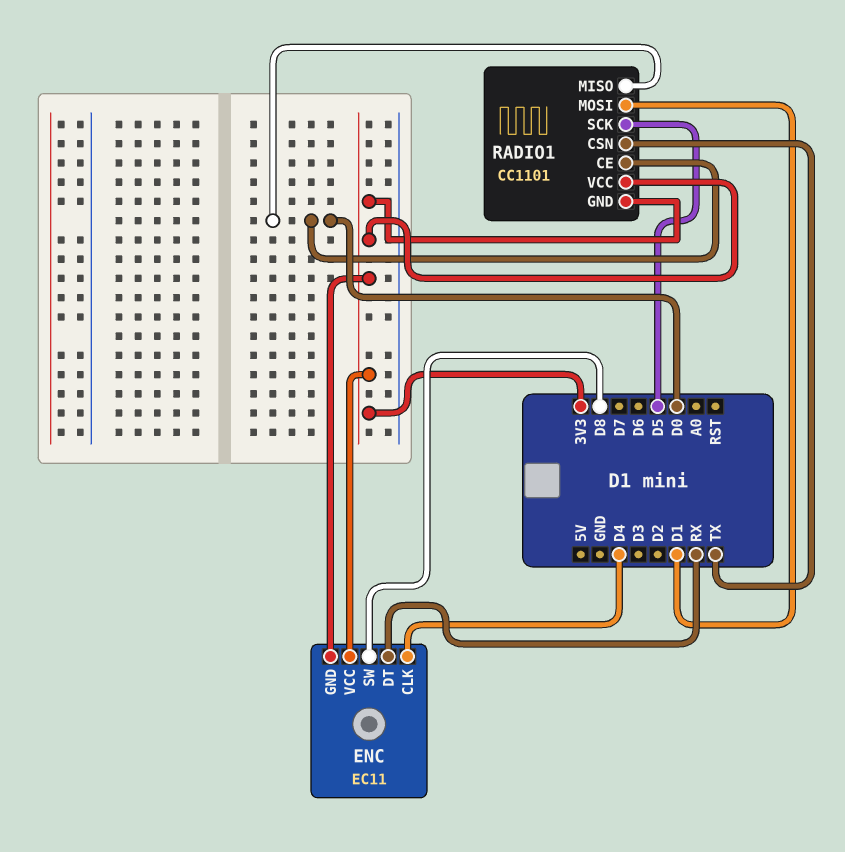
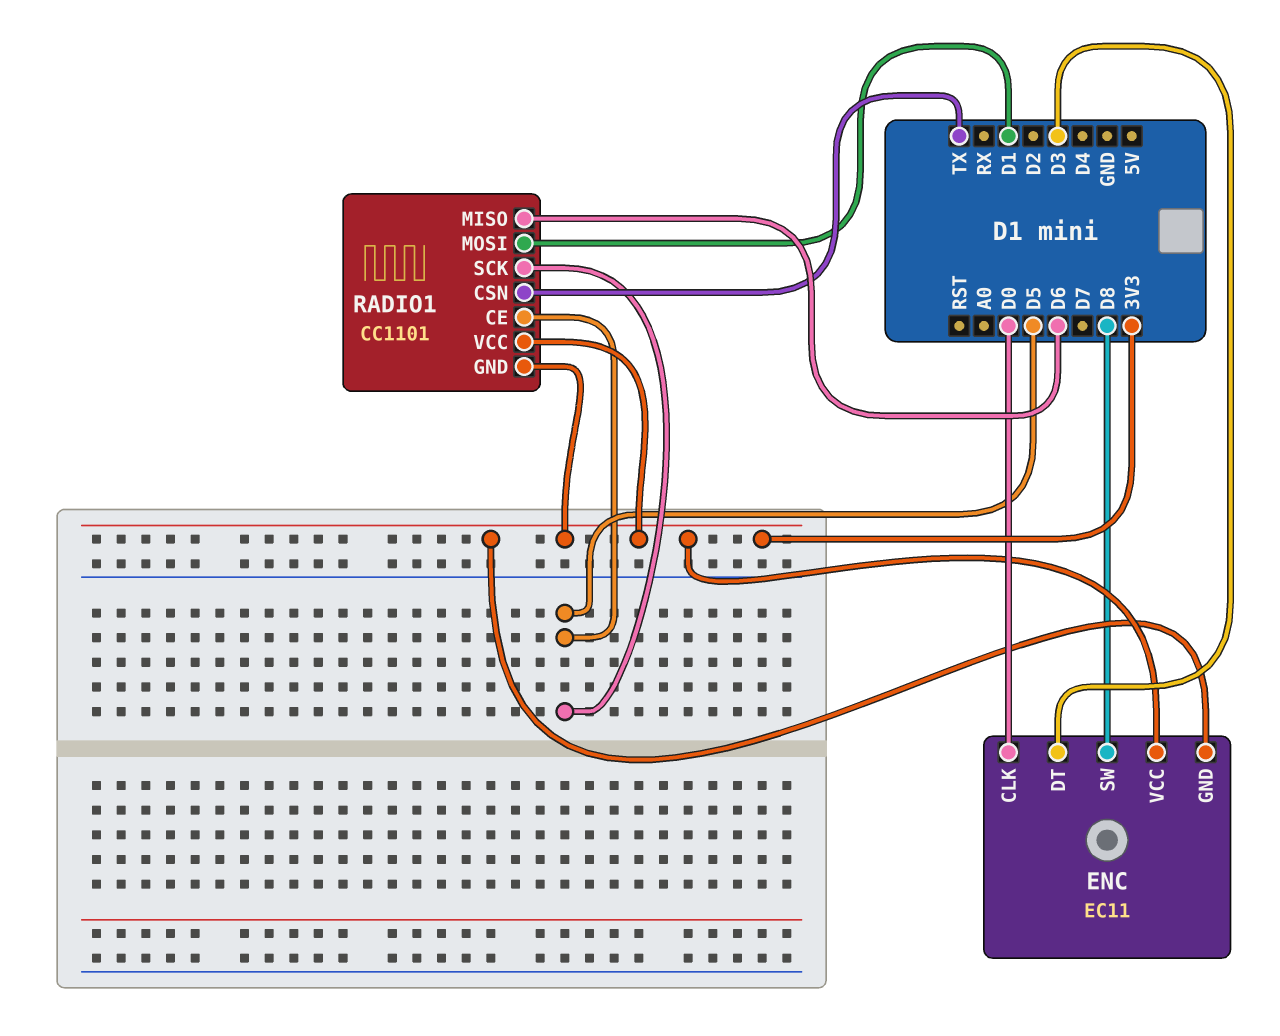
ENC pin CLK: D4 -> D0
ENC pin DT: RX -> D3
RADIO1 pin CE: D0 -> D5
RADIO1 pin MISO: D0 -> D6

